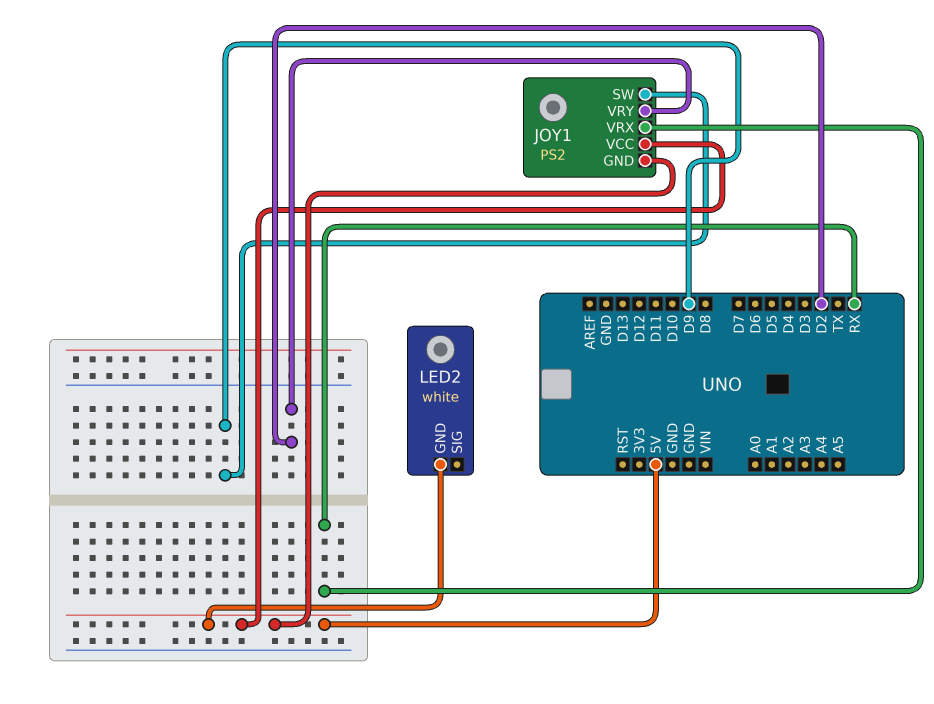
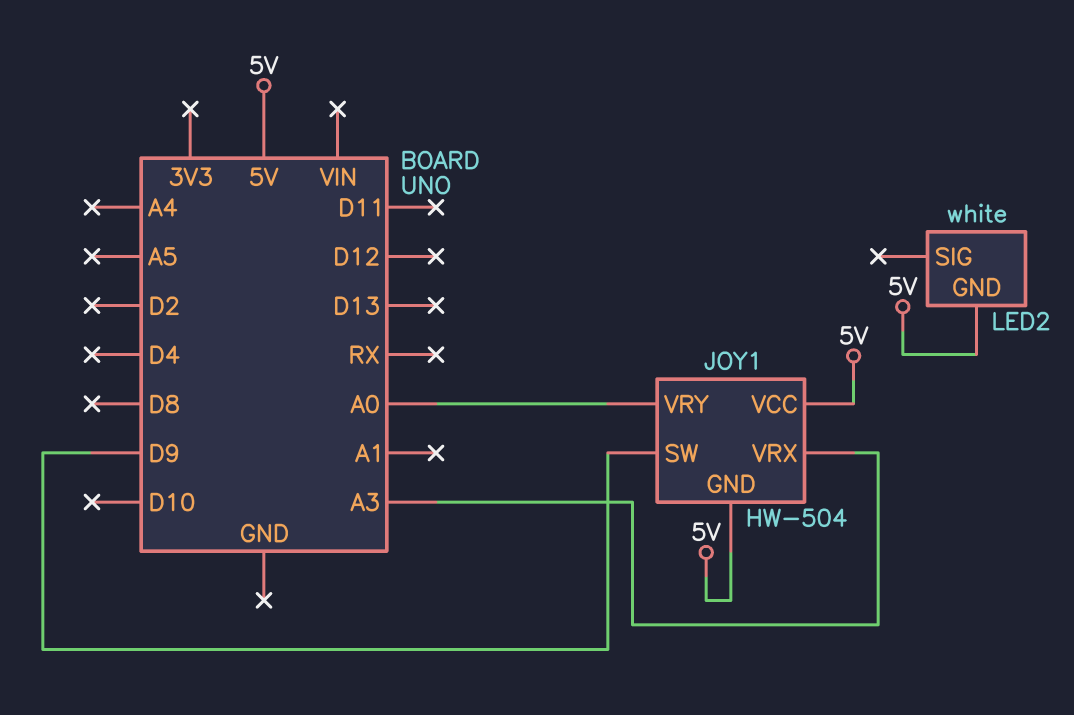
JOY1: PS2 -> HW-504
JOY1 pin VRX: RX -> A3
JOY1 pin VRY: D2 -> A0

